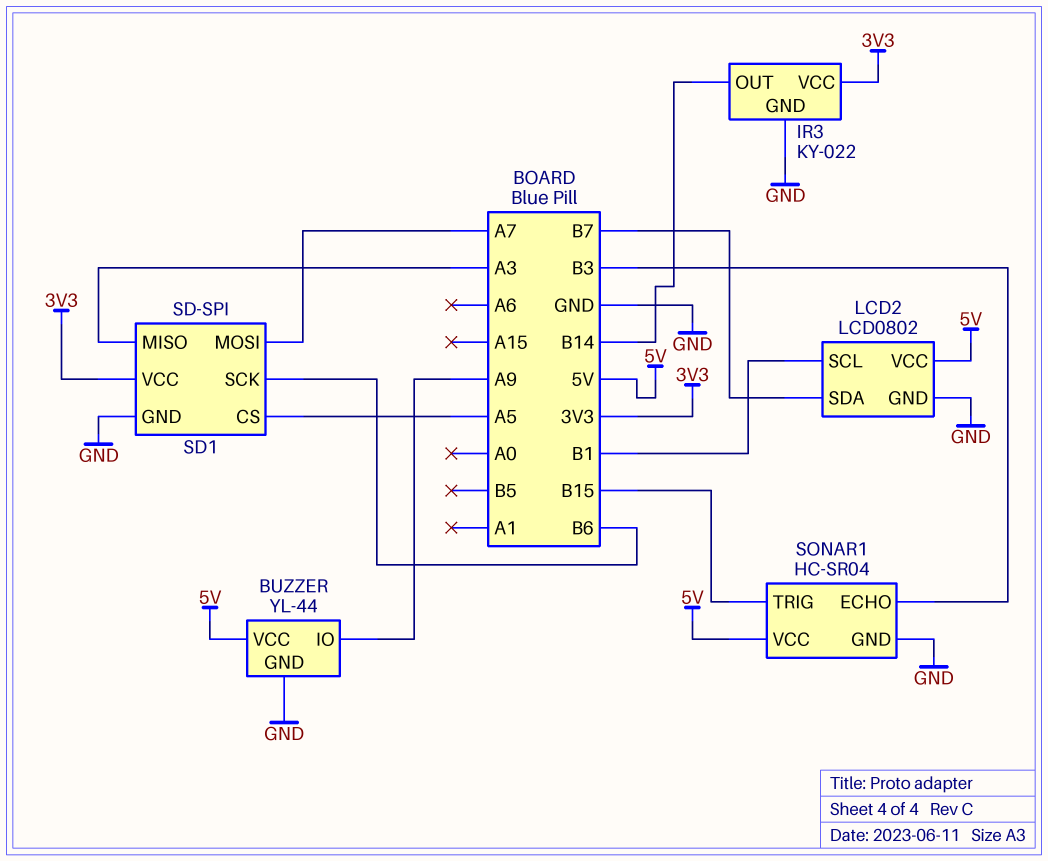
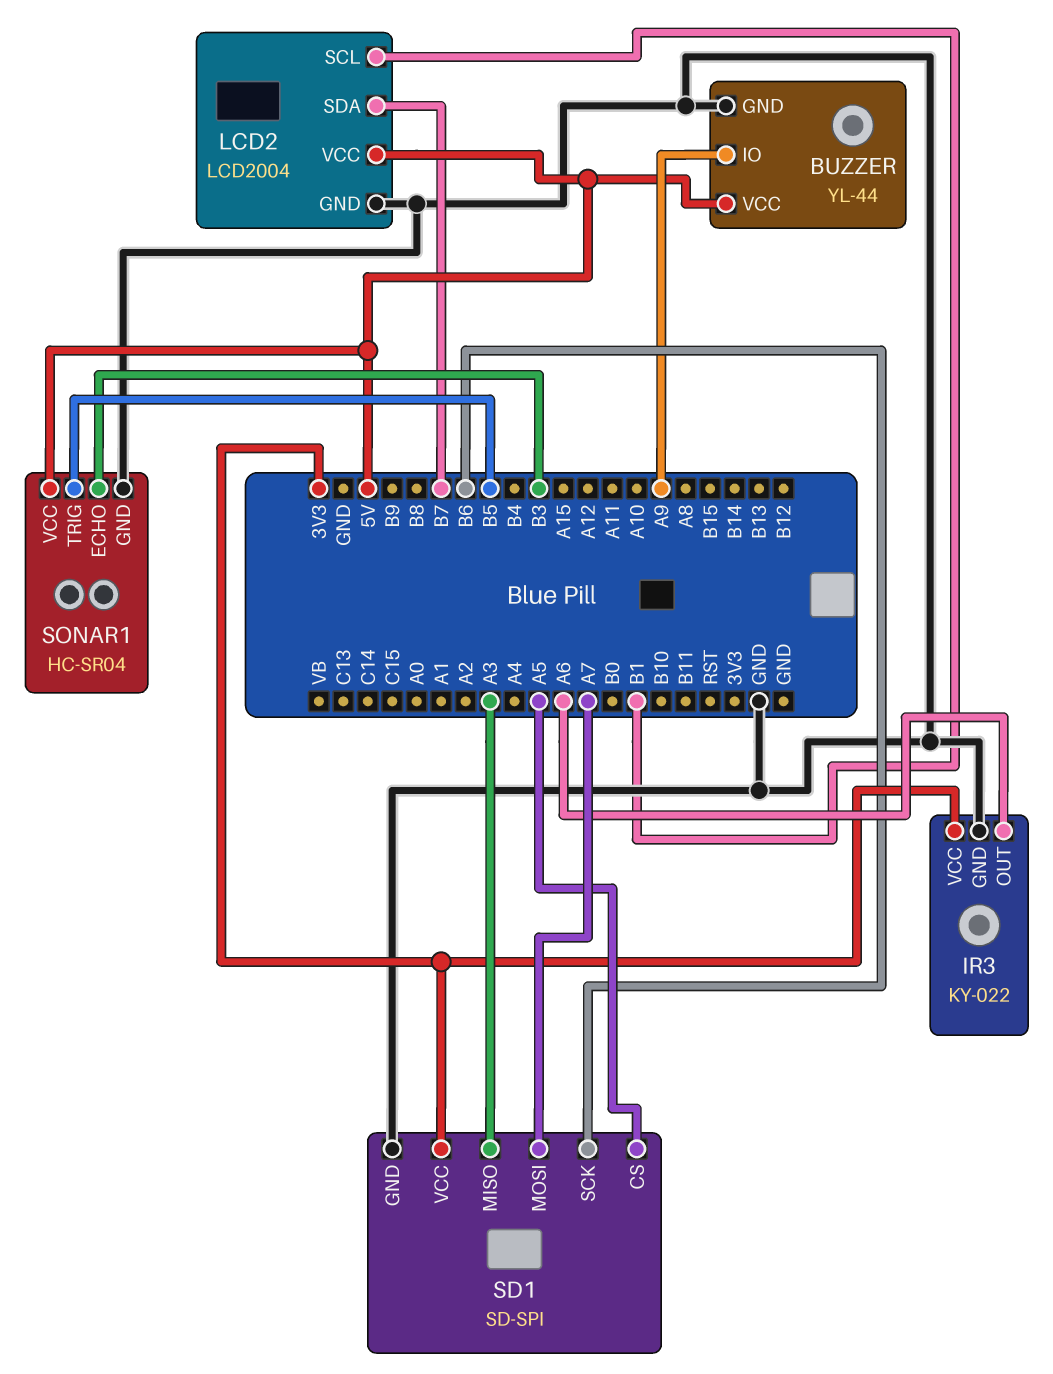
IR3 pin OUT: B14 -> A6
LCD2: LCD0802 -> LCD2004
SONAR1 pin TRIG: B15 -> B5

